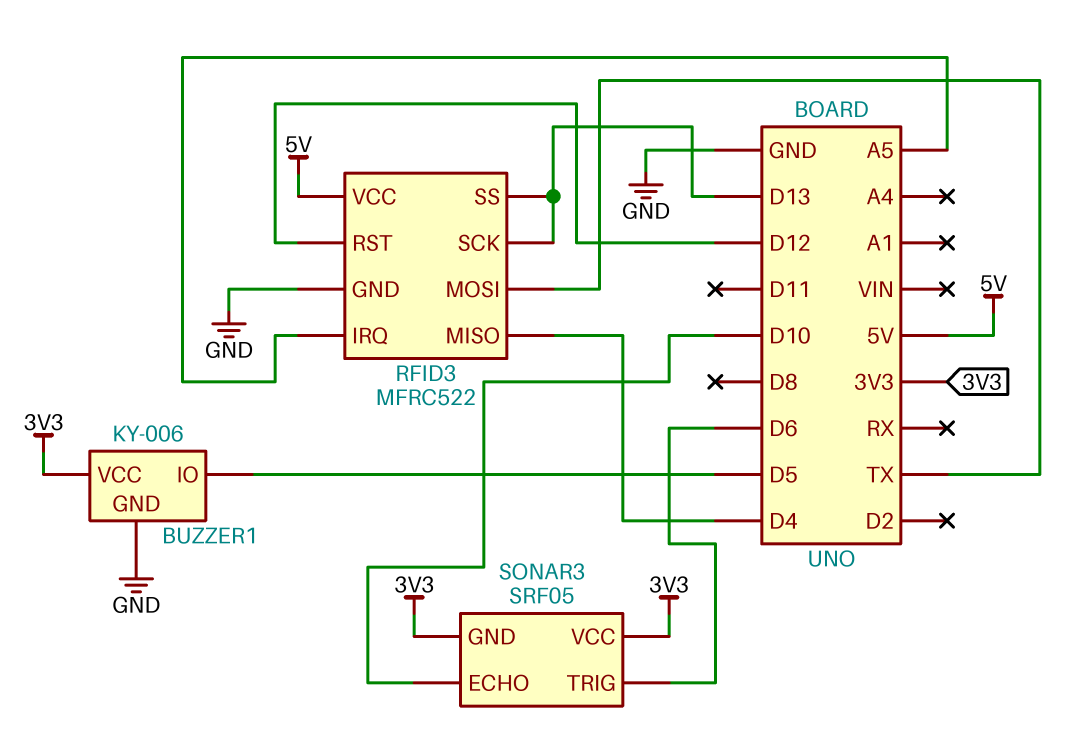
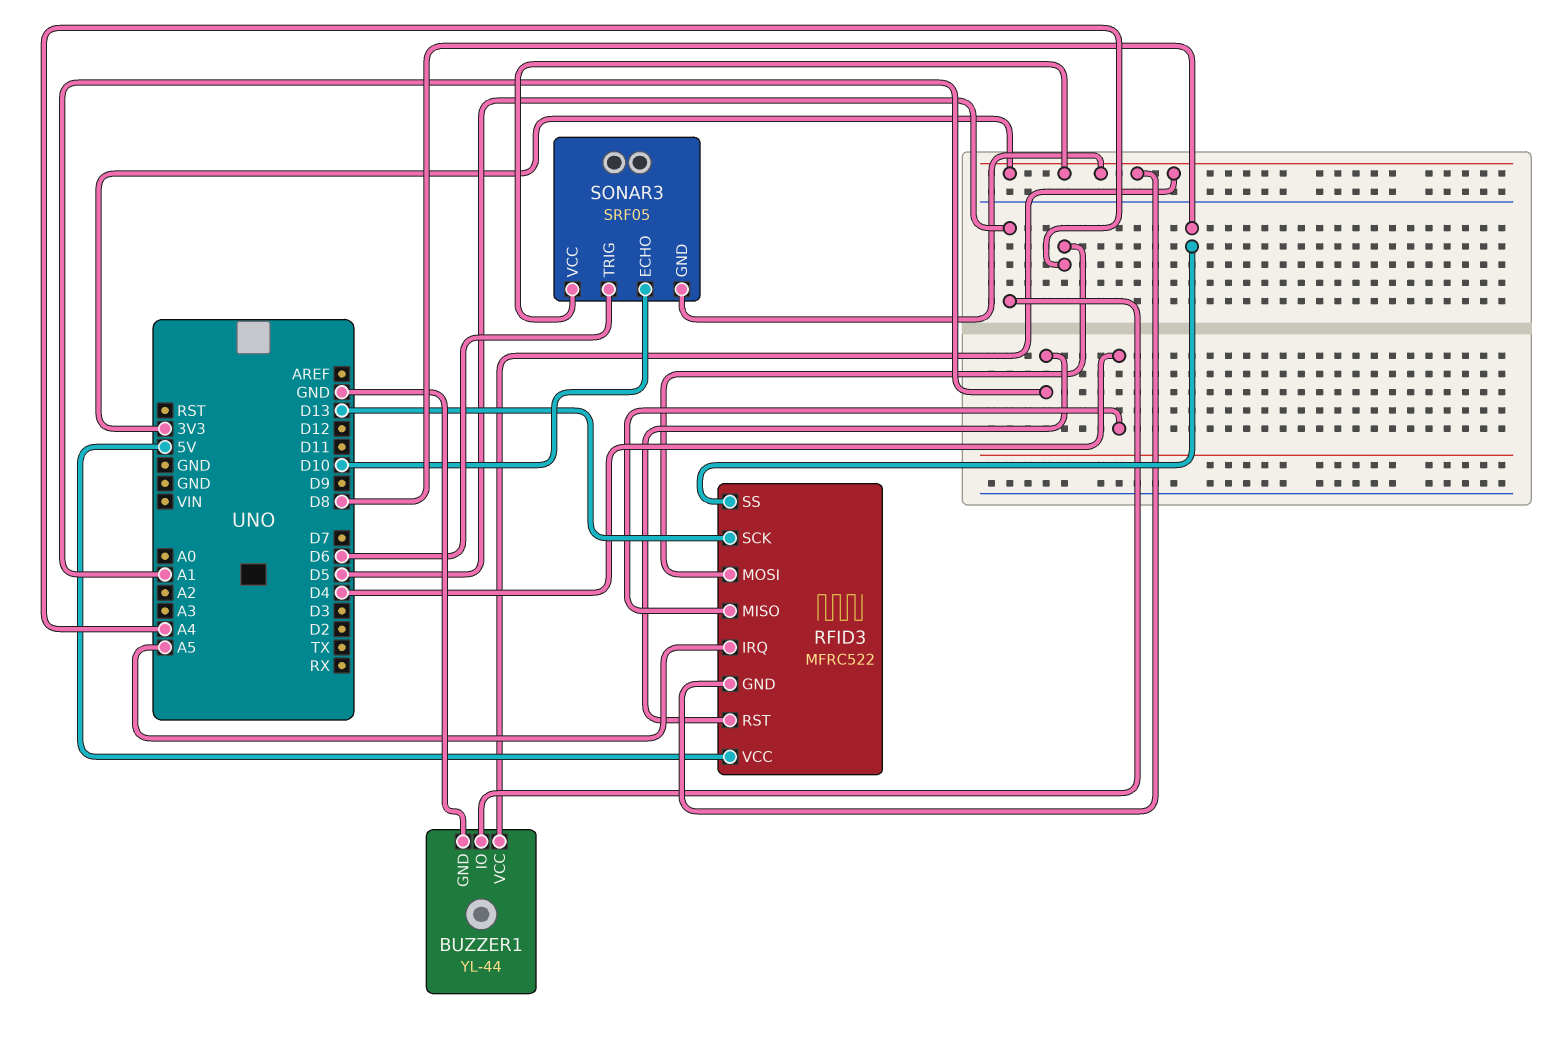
BUZZER1: KY-006 -> YL-44
RFID3 pin GND: GND -> 3V3
RFID3 pin MOSI: TX -> A4
RFID3 pin RST: D12 -> A1
RFID3 pin SS: D13 -> D8

